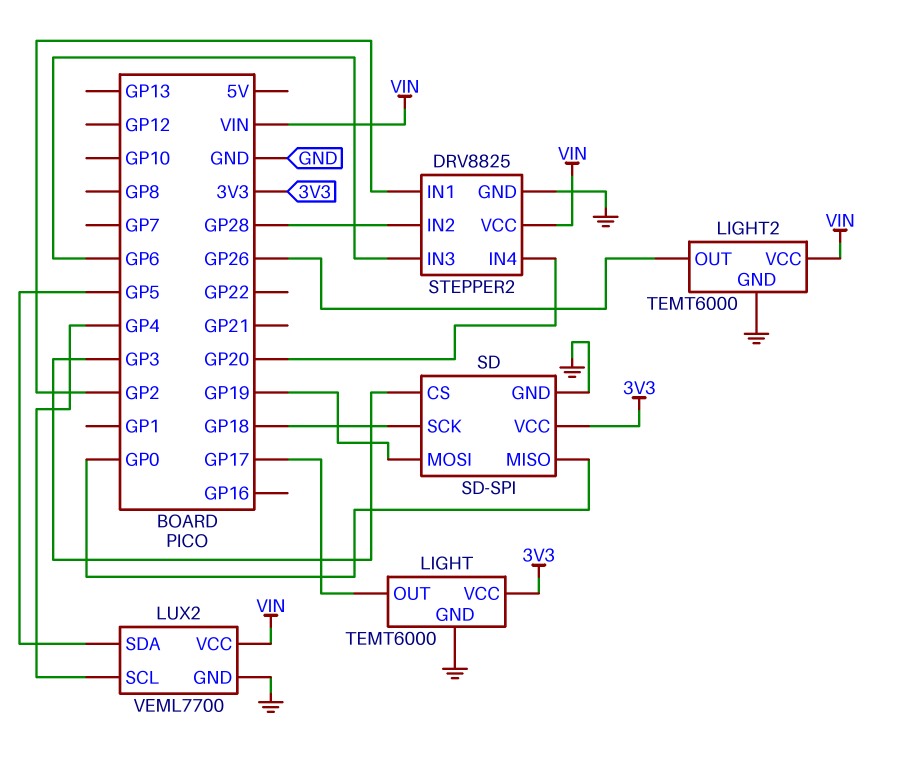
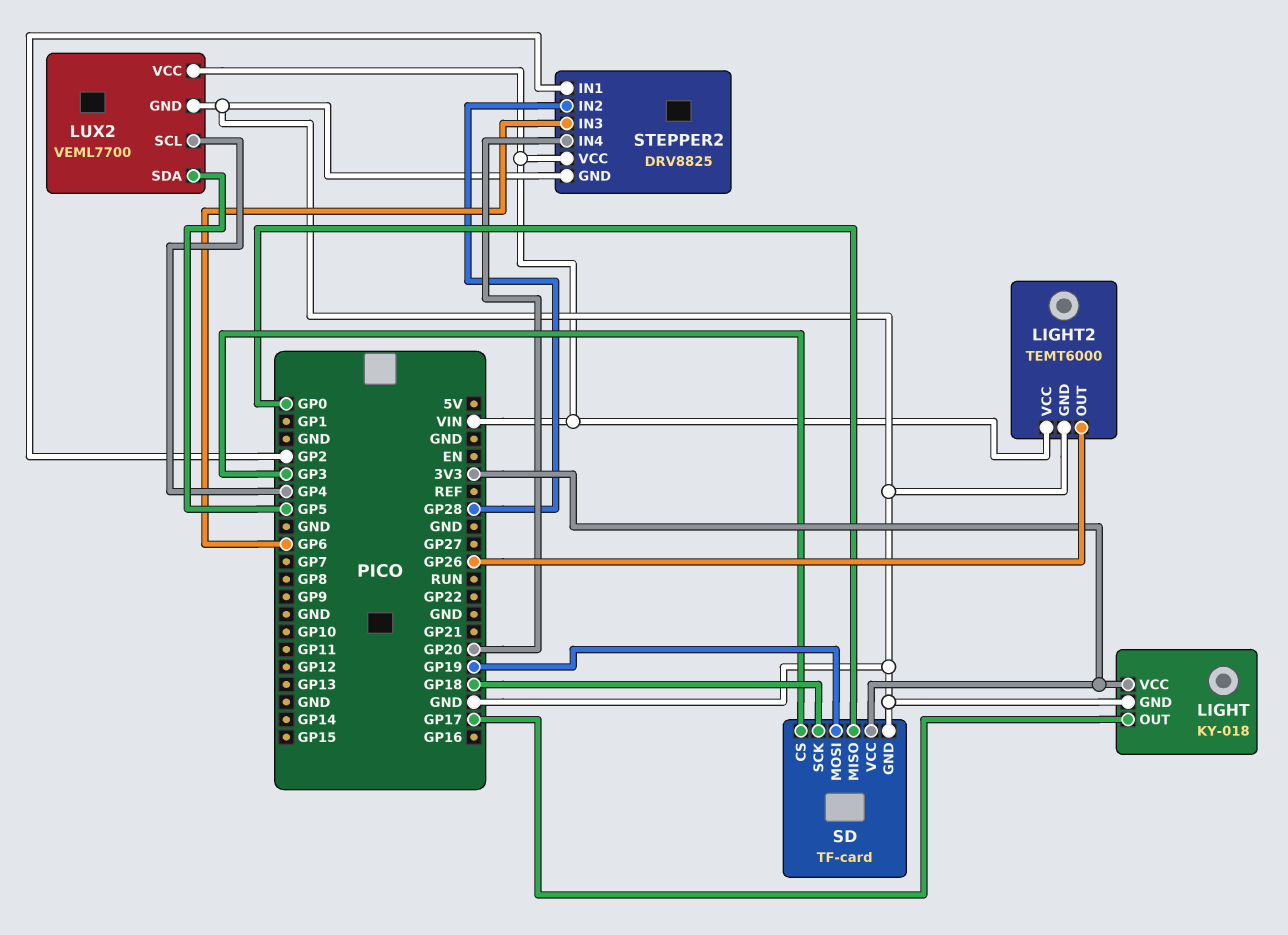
LIGHT: TEMT6000 -> KY-018
SD: SD-SPI -> TF-card

